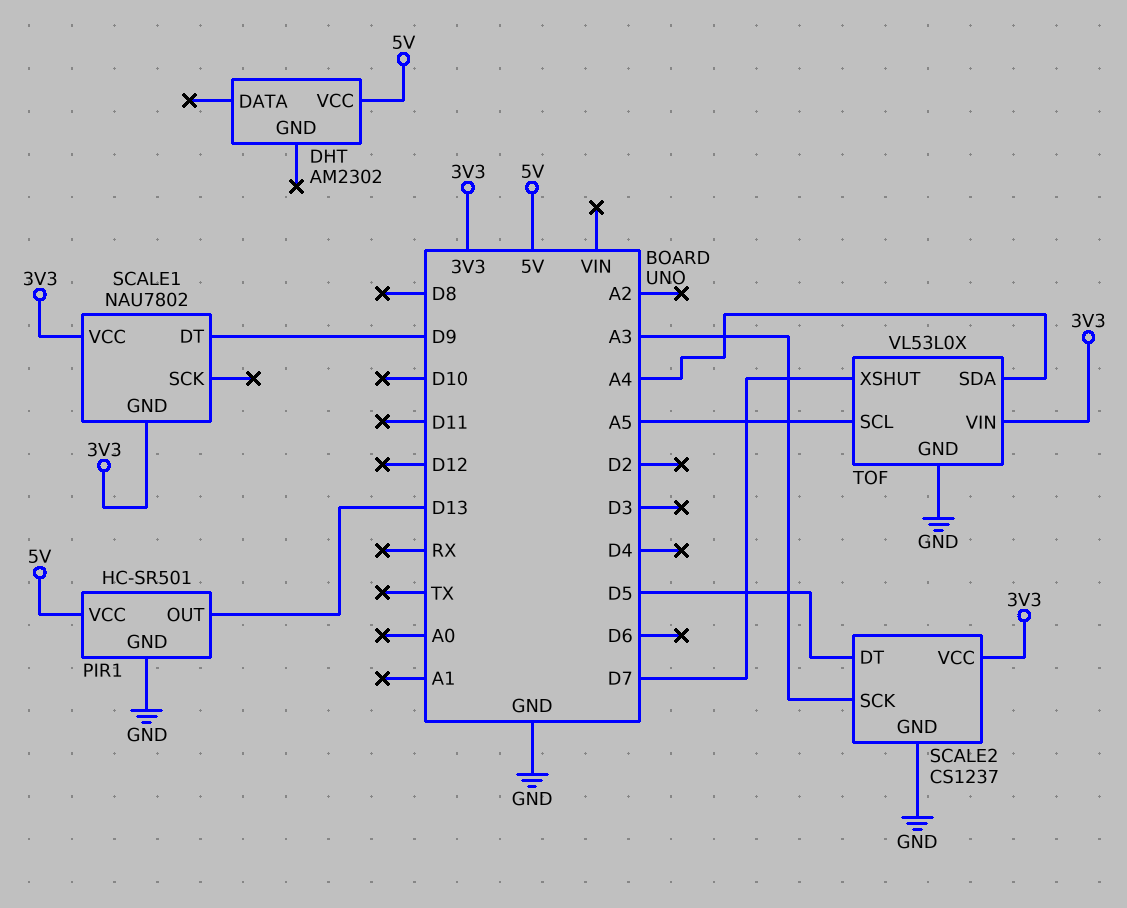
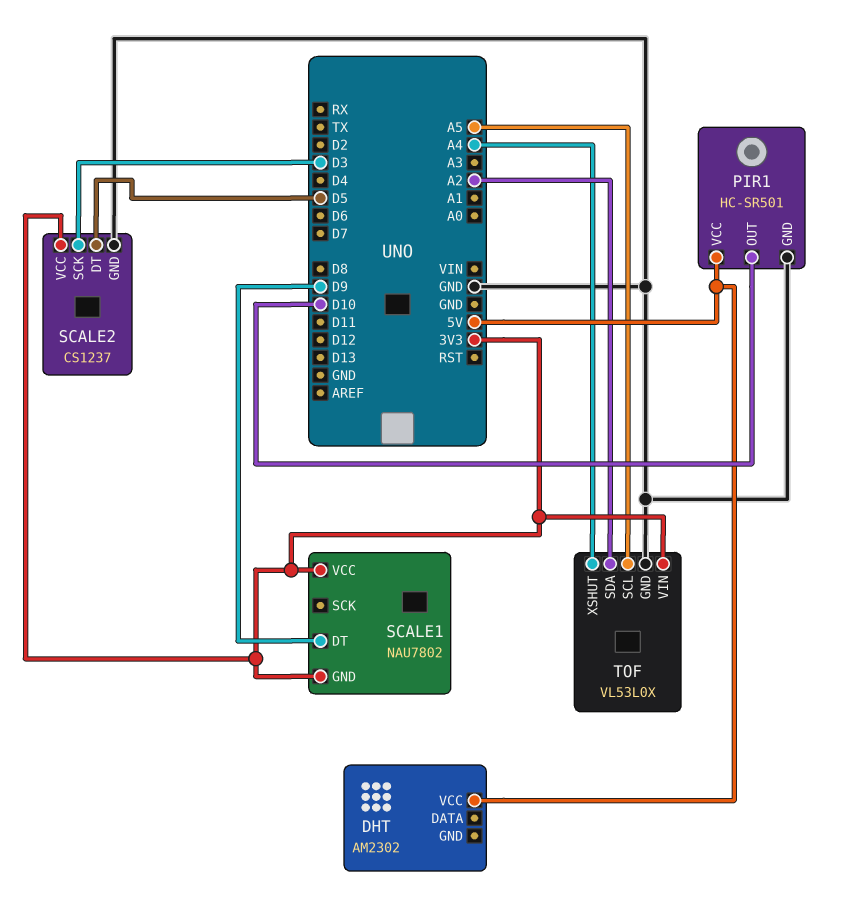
PIR1 pin OUT: D13 -> D10
SCALE2 pin SCK: A3 -> D3
TOF pin SDA: A4 -> A2
TOF pin XSHUT: D7 -> A4

